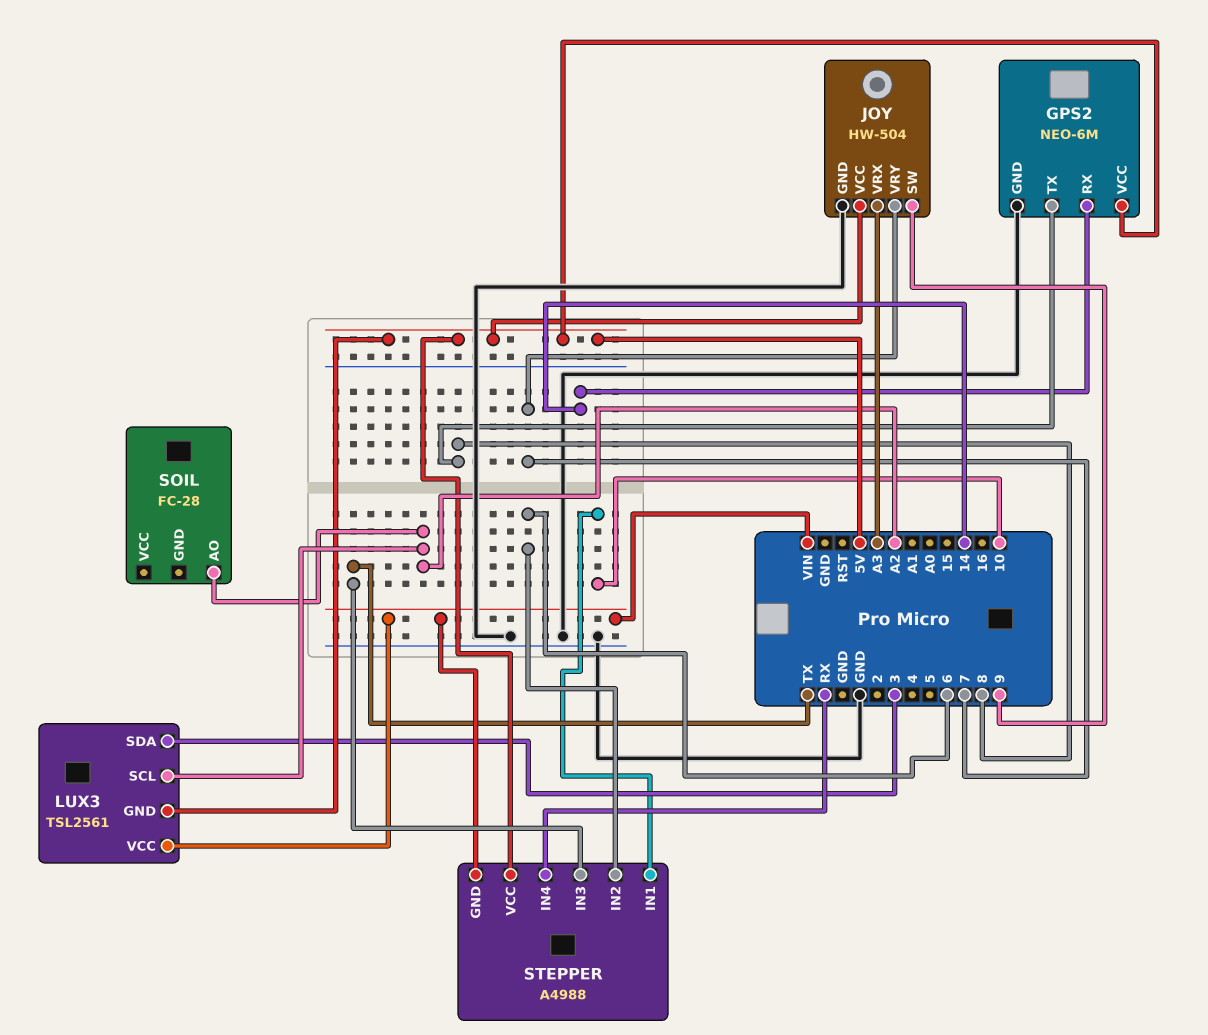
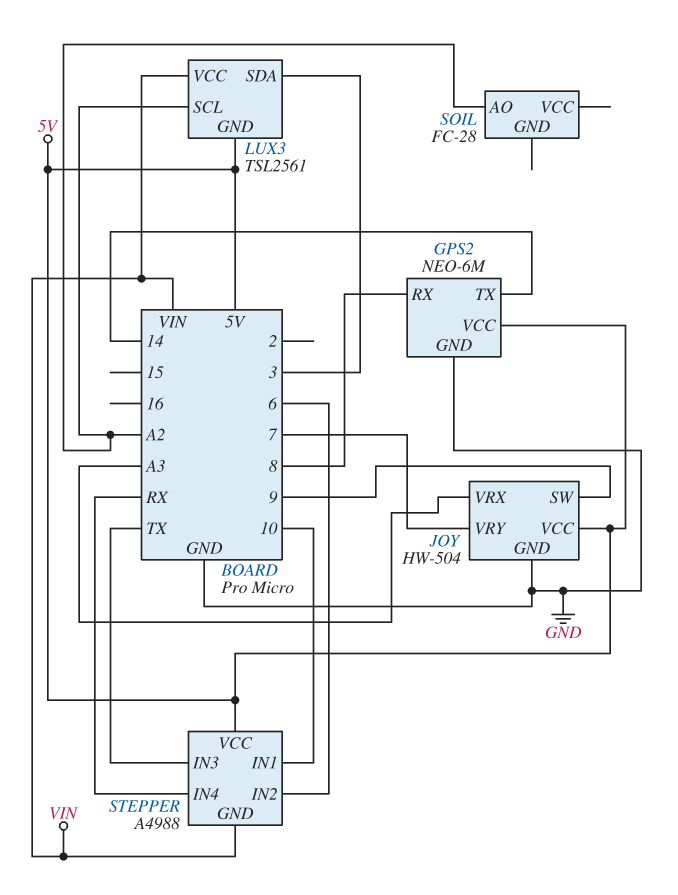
GPS2 pin RX: 14 -> 8
GPS2 pin TX: 8 -> 14

